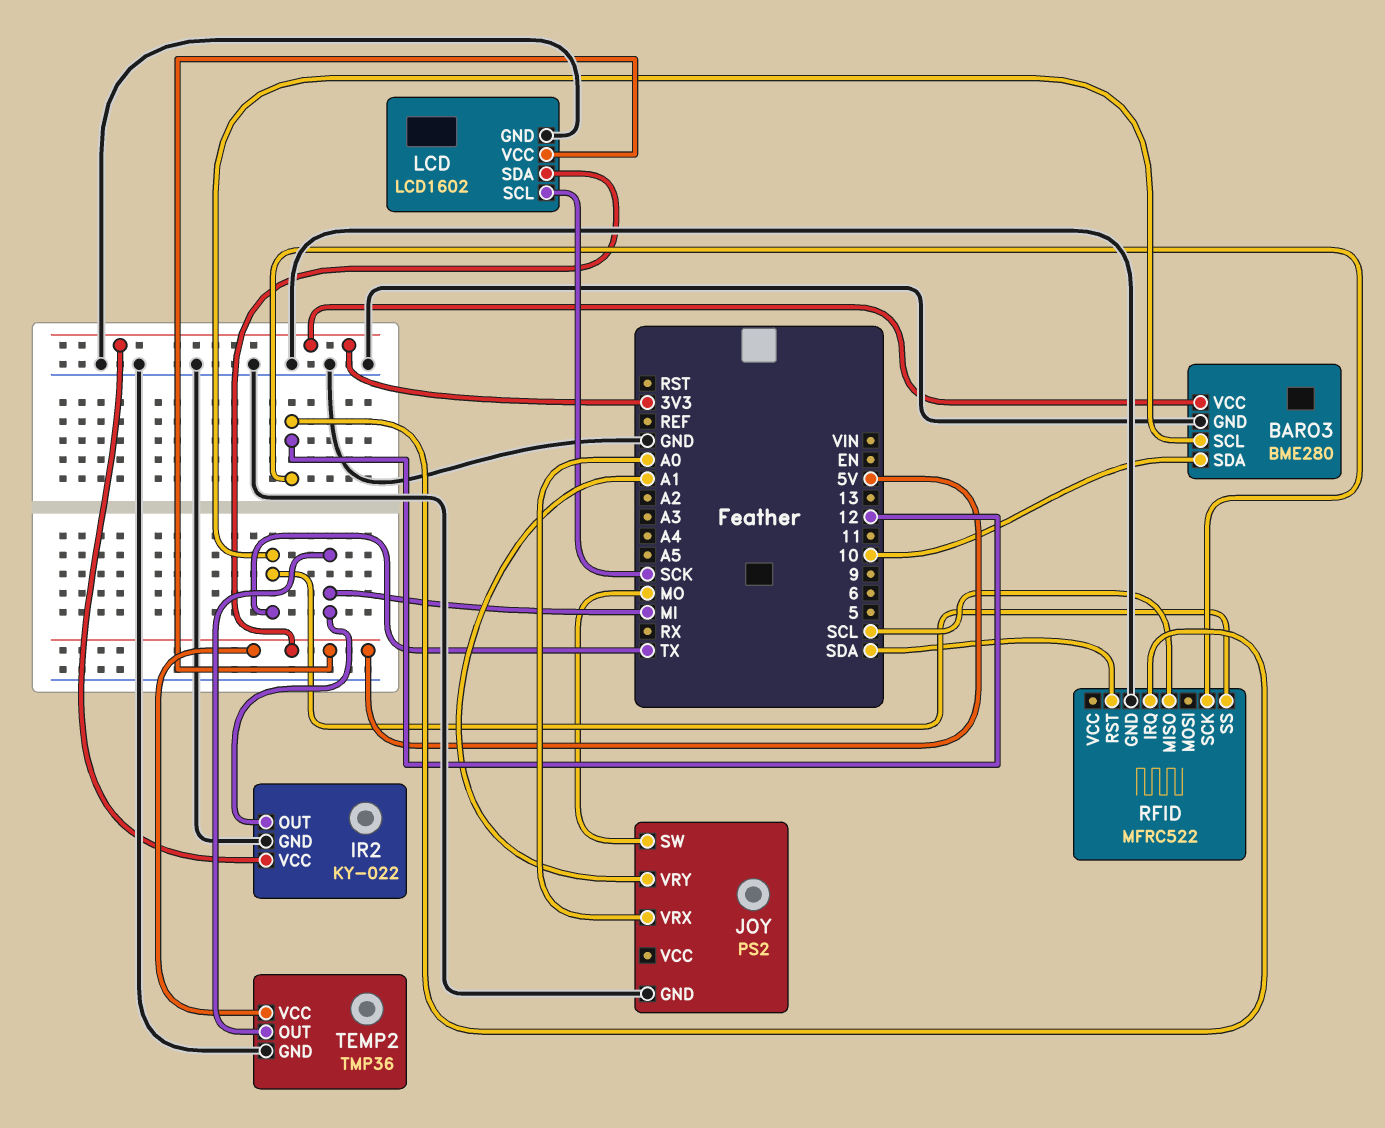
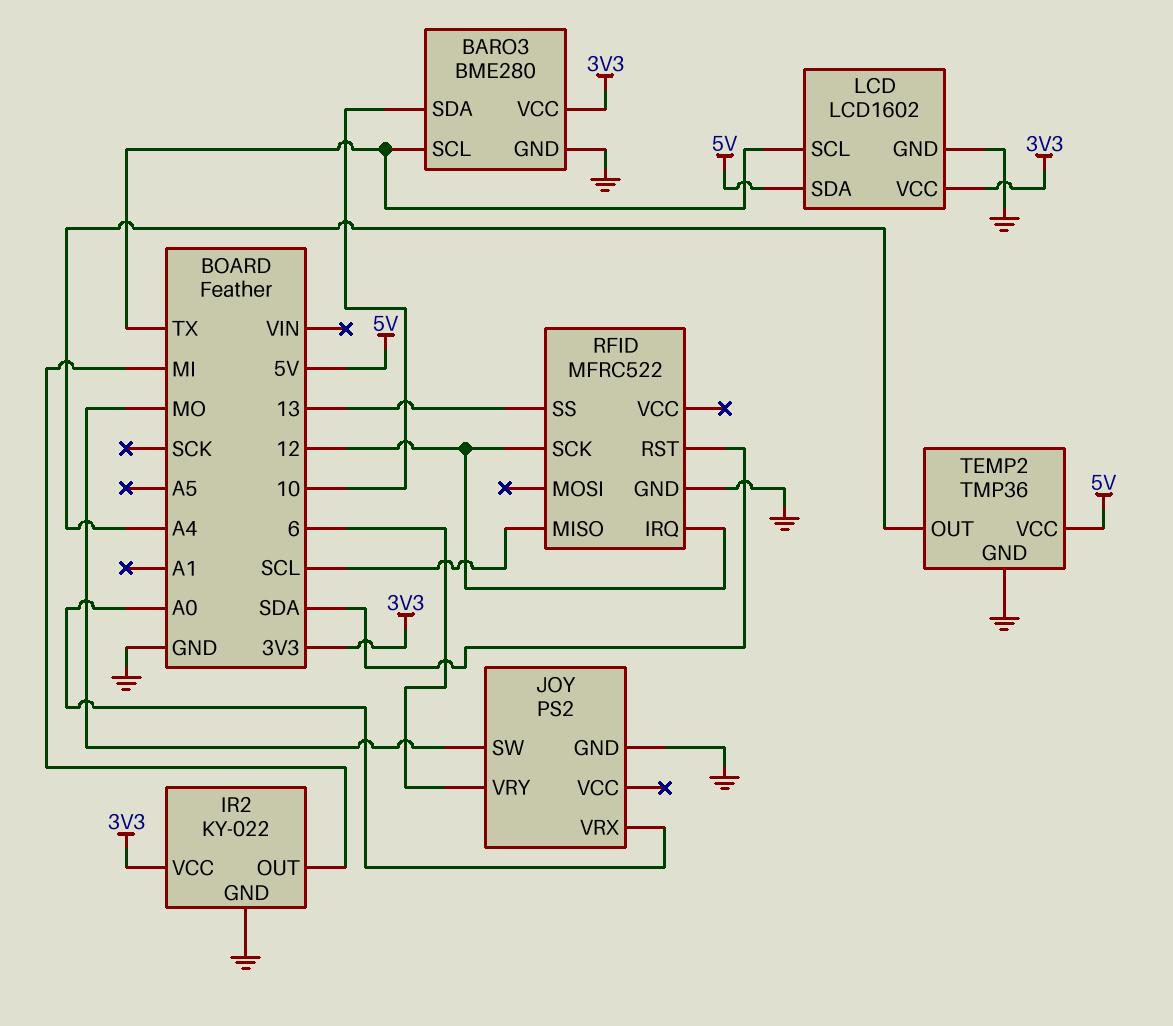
JOY pin VRY: A1 -> 6
LCD pin SCL: SCK -> TX
LCD pin VCC: 5V -> 3V3
RFID pin SS: TX -> 13
TEMP2 pin OUT: MI -> A4

